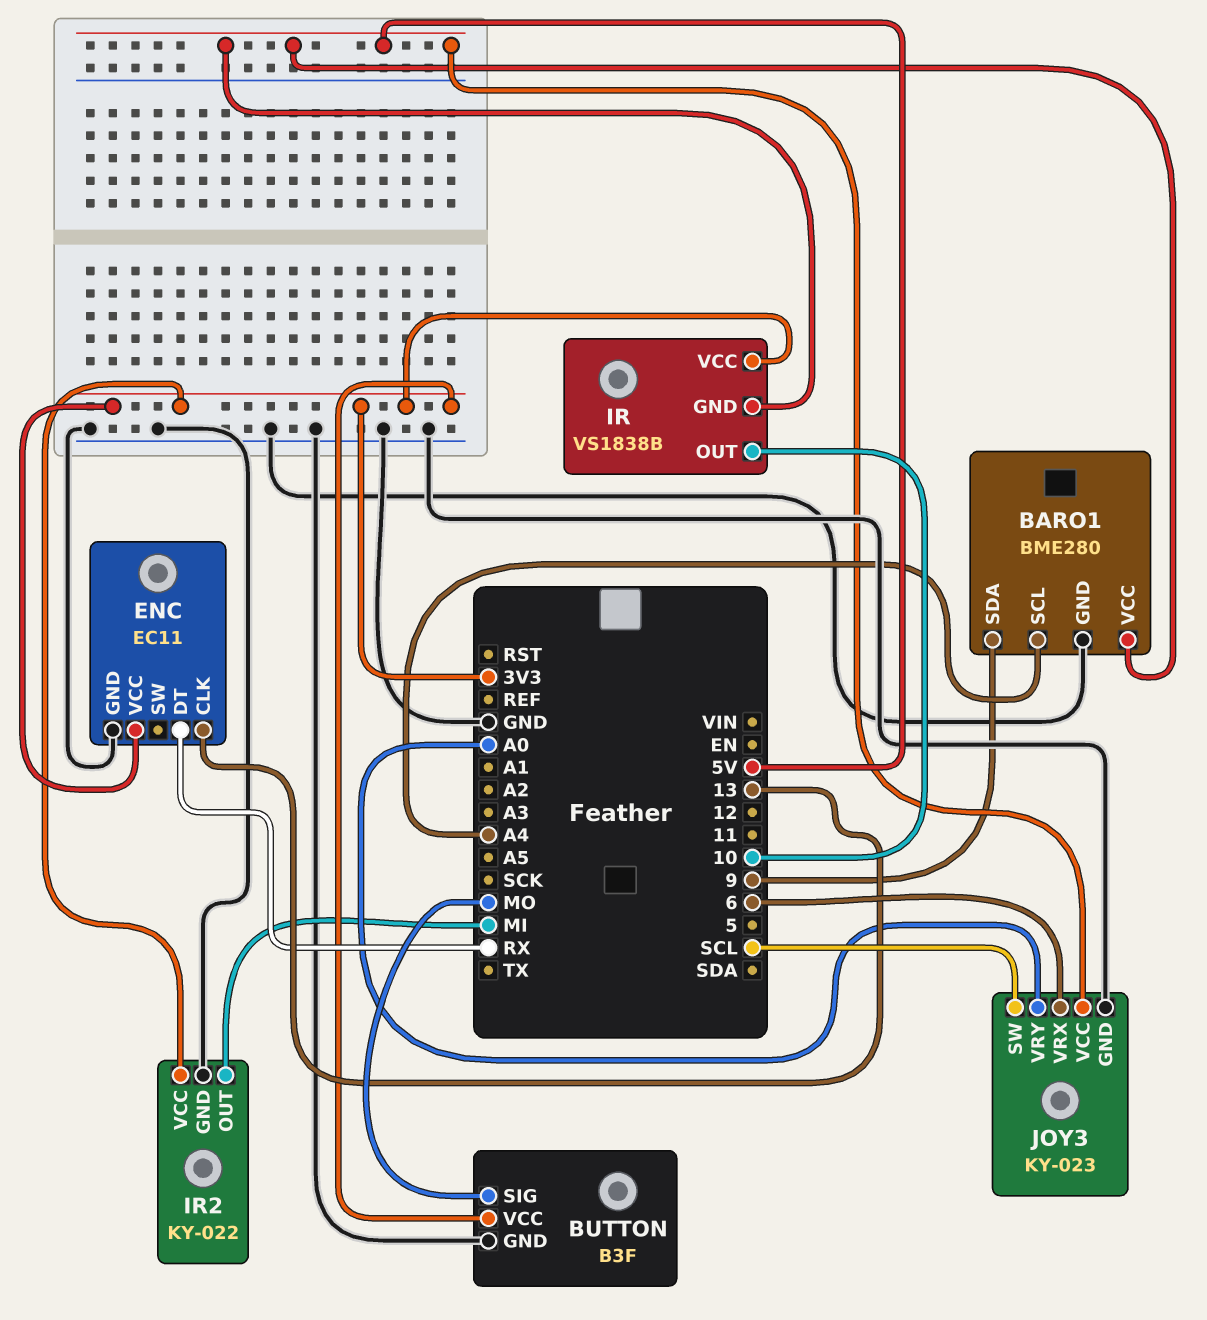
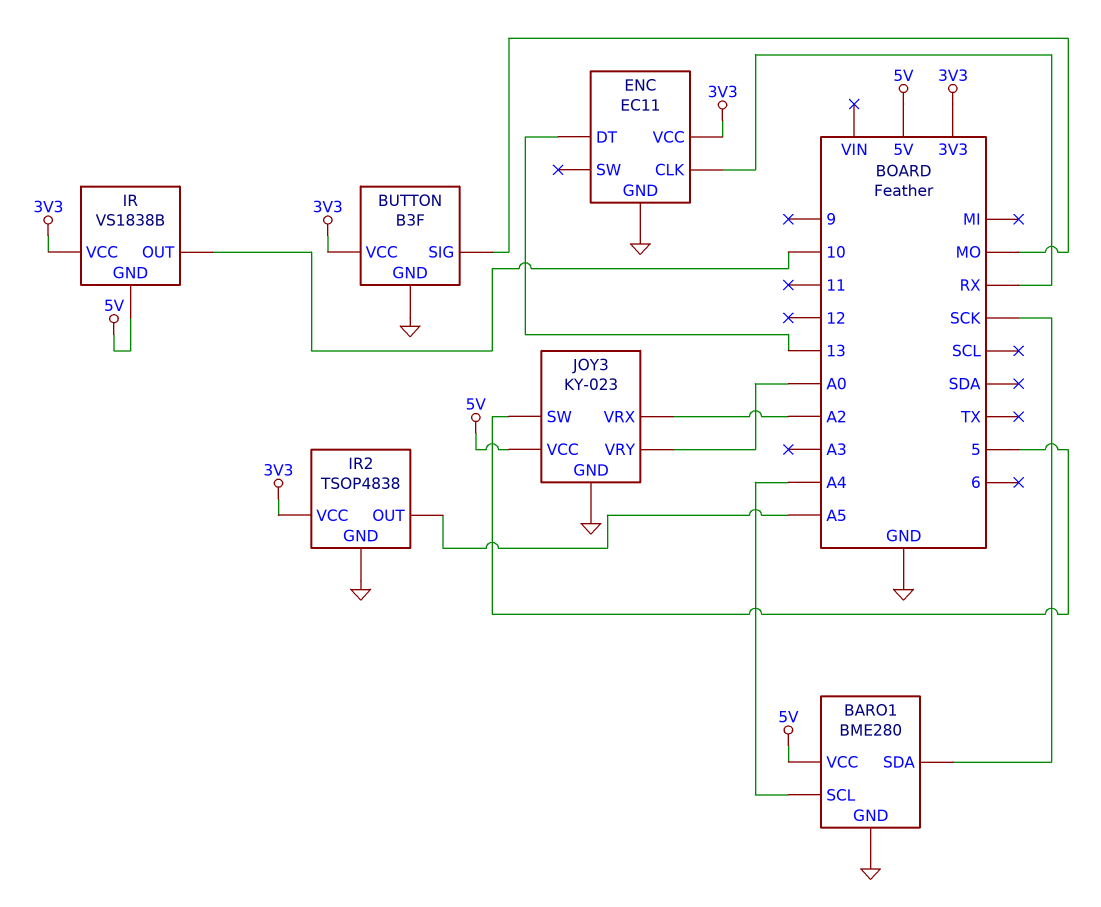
BARO1 pin SDA: 9 -> SCK
ENC pin CLK: 13 -> RX
ENC pin DT: RX -> 13
IR2: KY-022 -> TSOP4838
IR2 pin OUT: MI -> A5
JOY3 pin SW: SCL -> 5
JOY3 pin VRX: 6 -> A2

